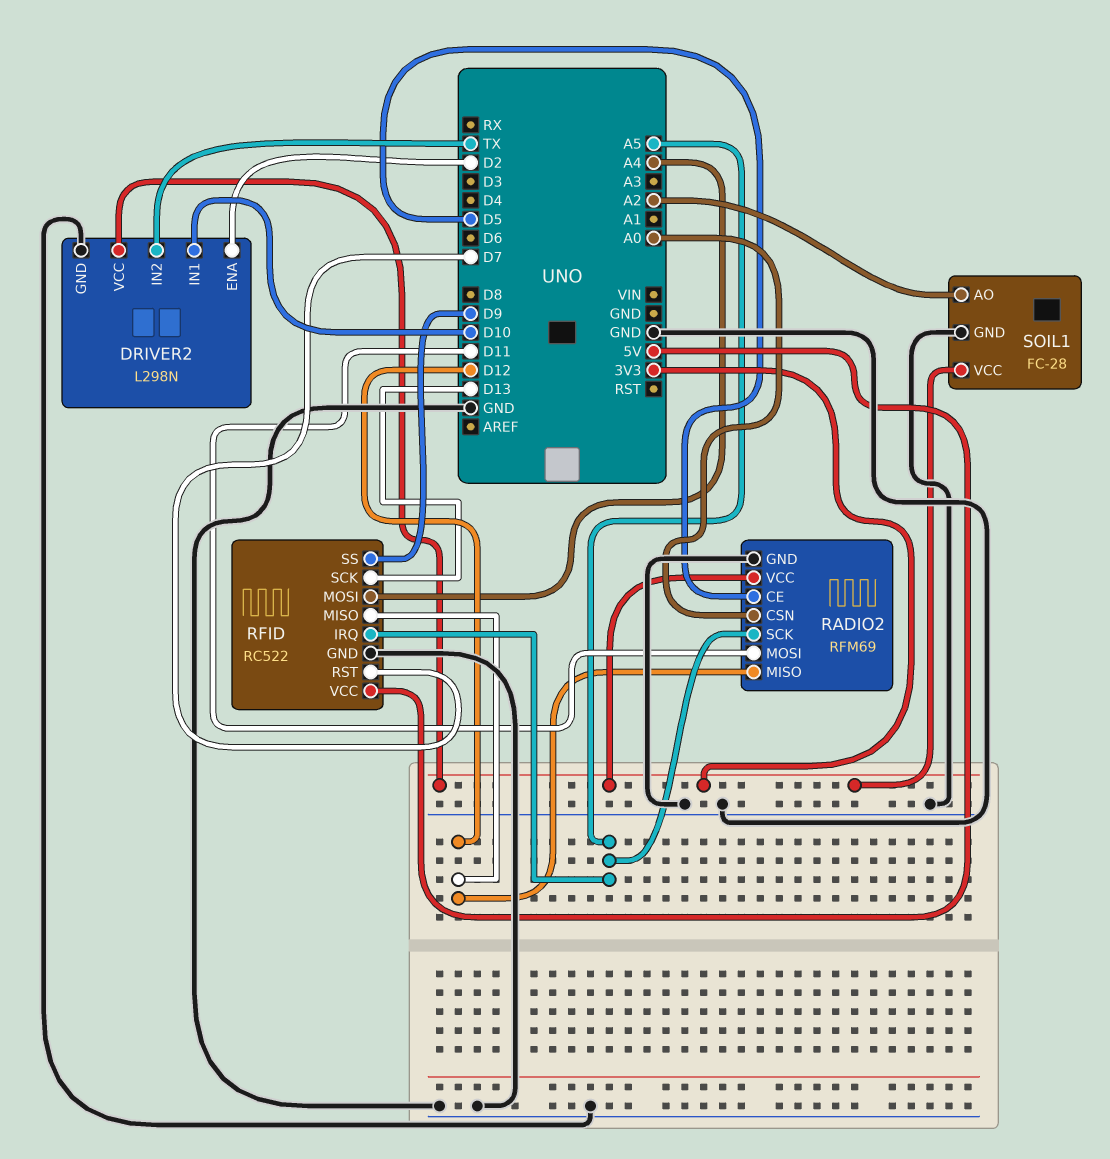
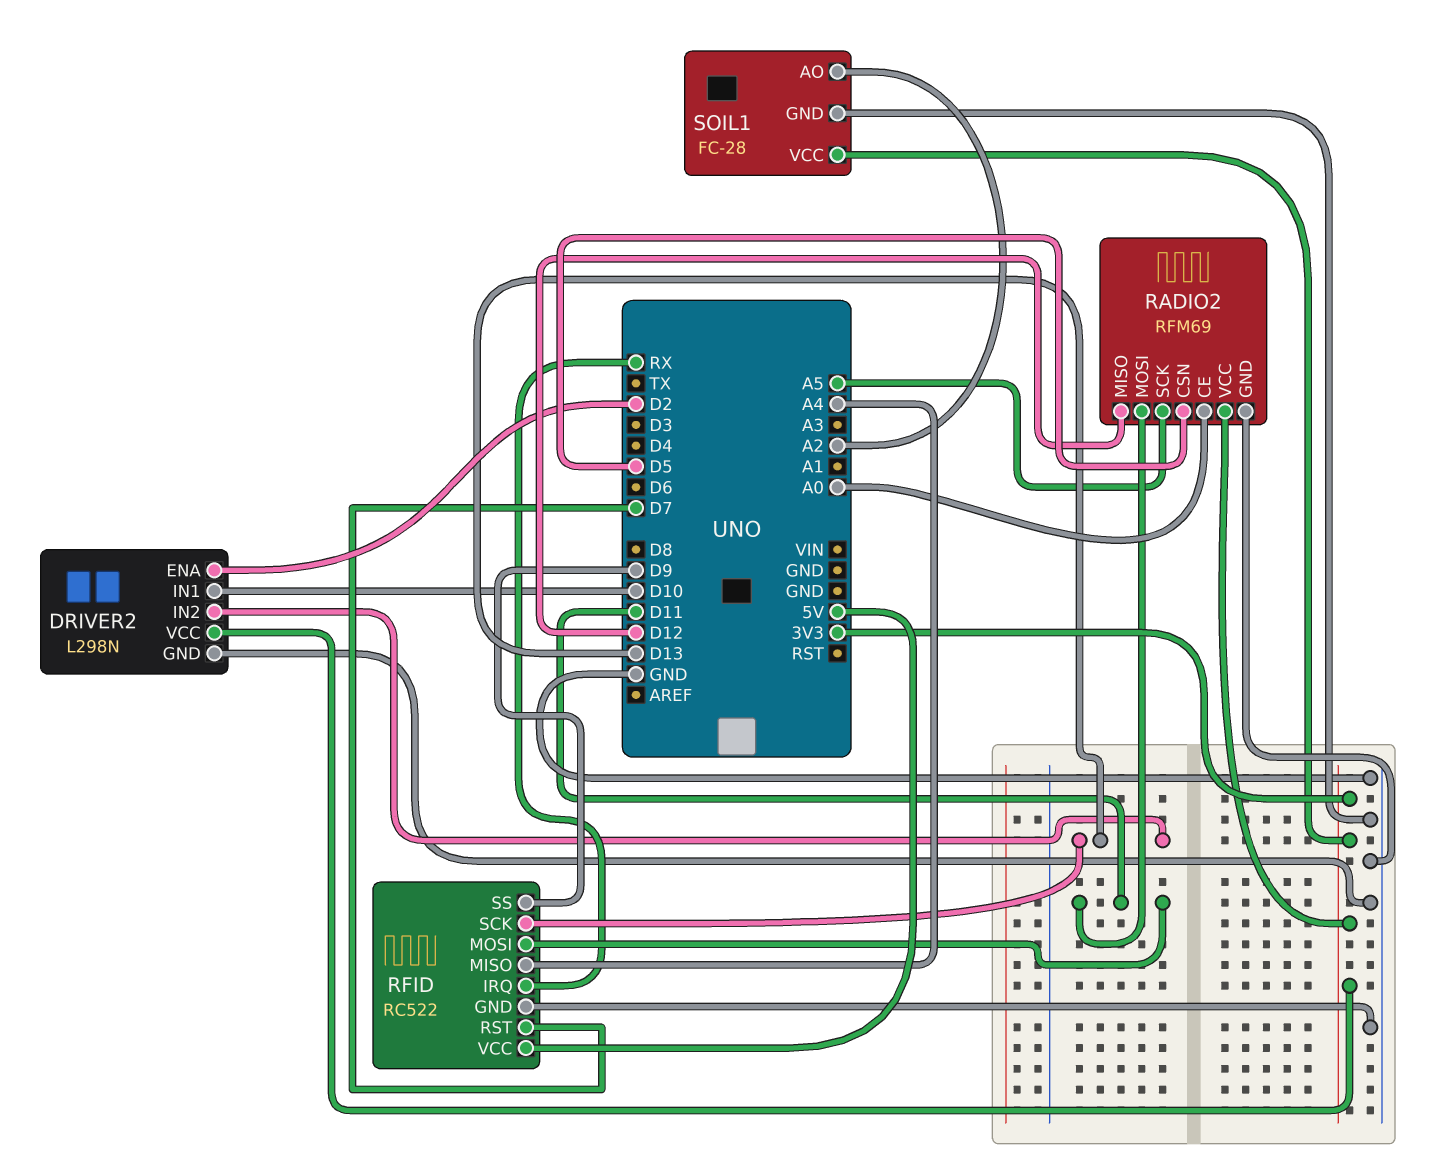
DRIVER2 pin IN2: TX -> D13
RADIO2 pin CE: D5 -> A0
RADIO2 pin CSN: A0 -> D5
RFID pin IRQ: A5 -> RX
RFID pin MISO: D12 -> A4
RFID pin MOSI: A4 -> D11

